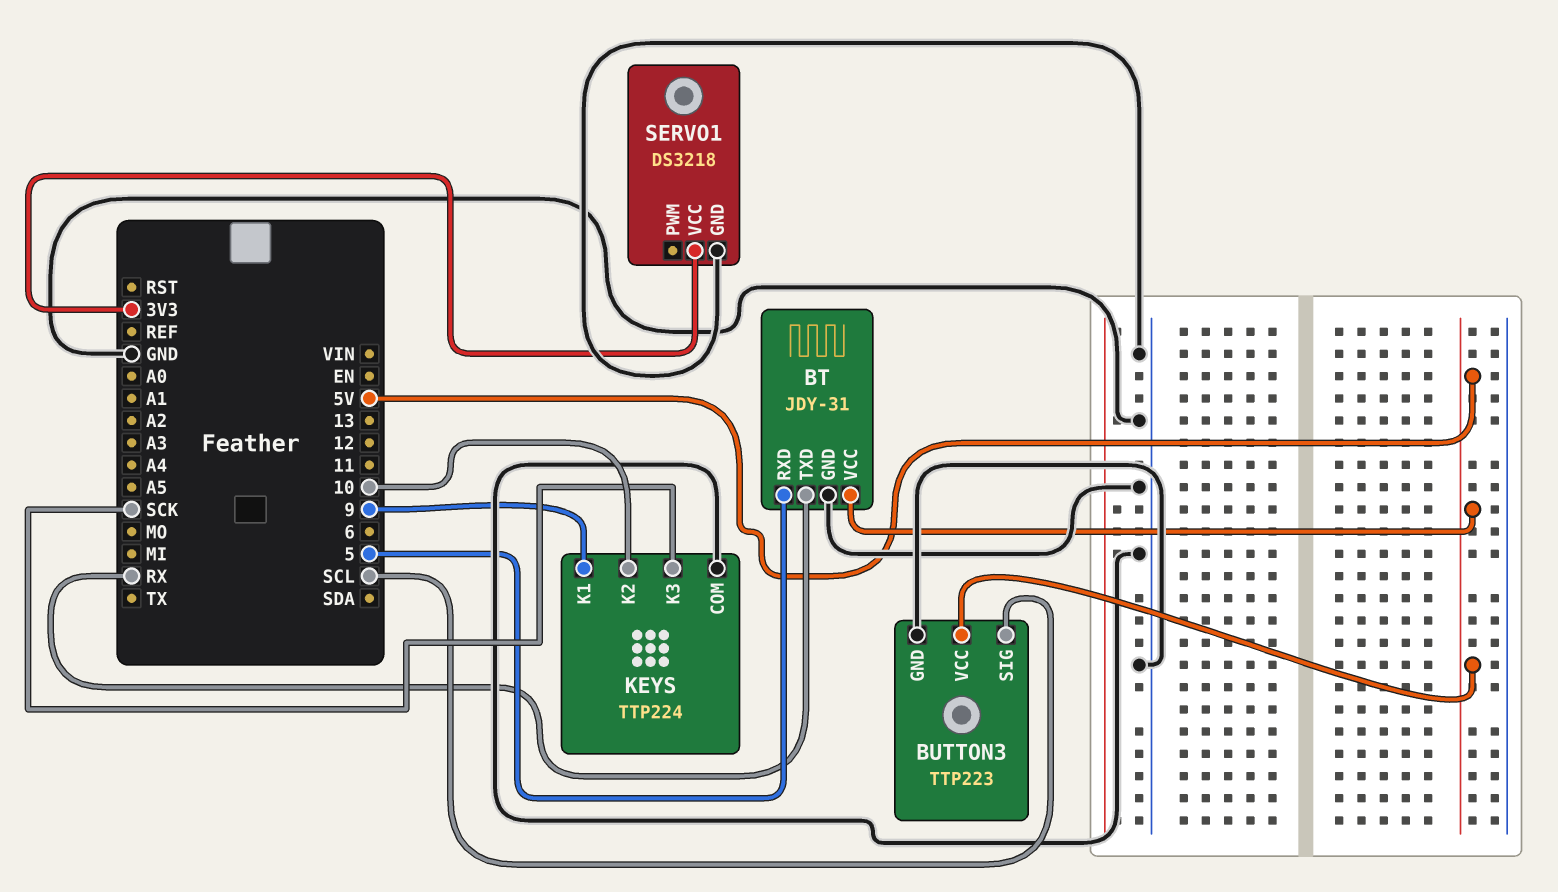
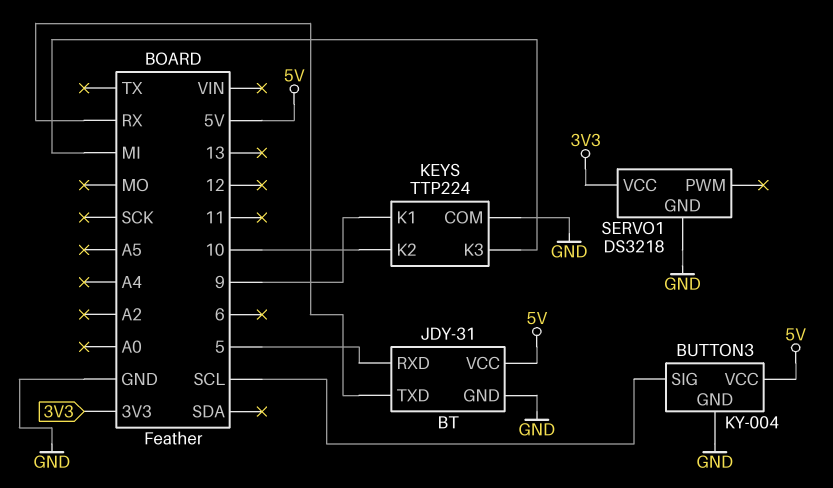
BUTTON3: TTP223 -> KY-004
KEYS pin K3: SCK -> MI

